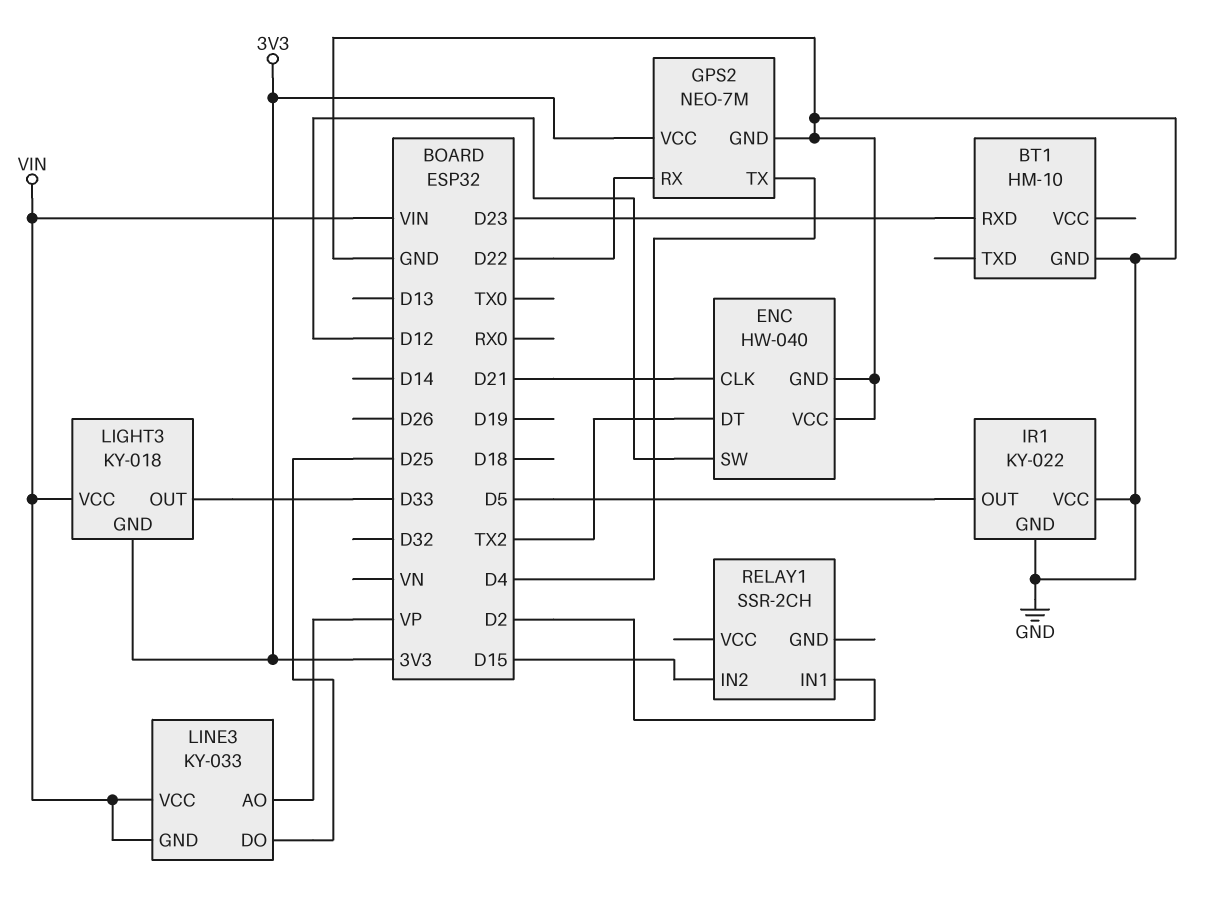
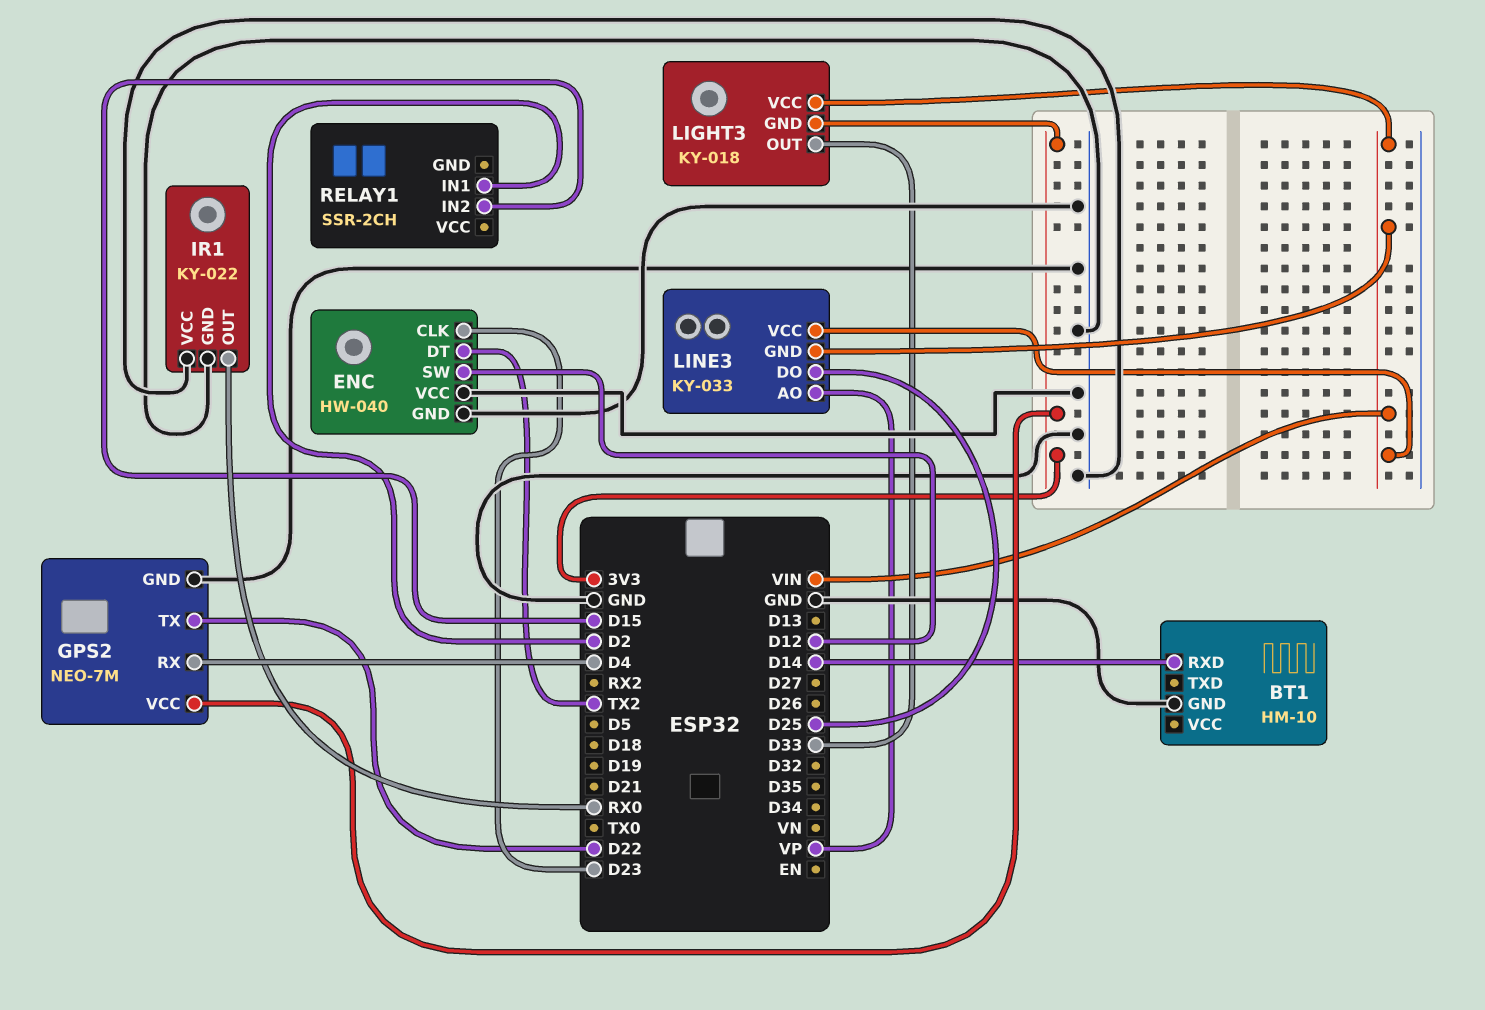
BT1 pin RXD: D23 -> D14
ENC pin CLK: D21 -> D23
GPS2 pin RX: D22 -> D4
GPS2 pin TX: D4 -> D22
IR1 pin OUT: D5 -> RX0

